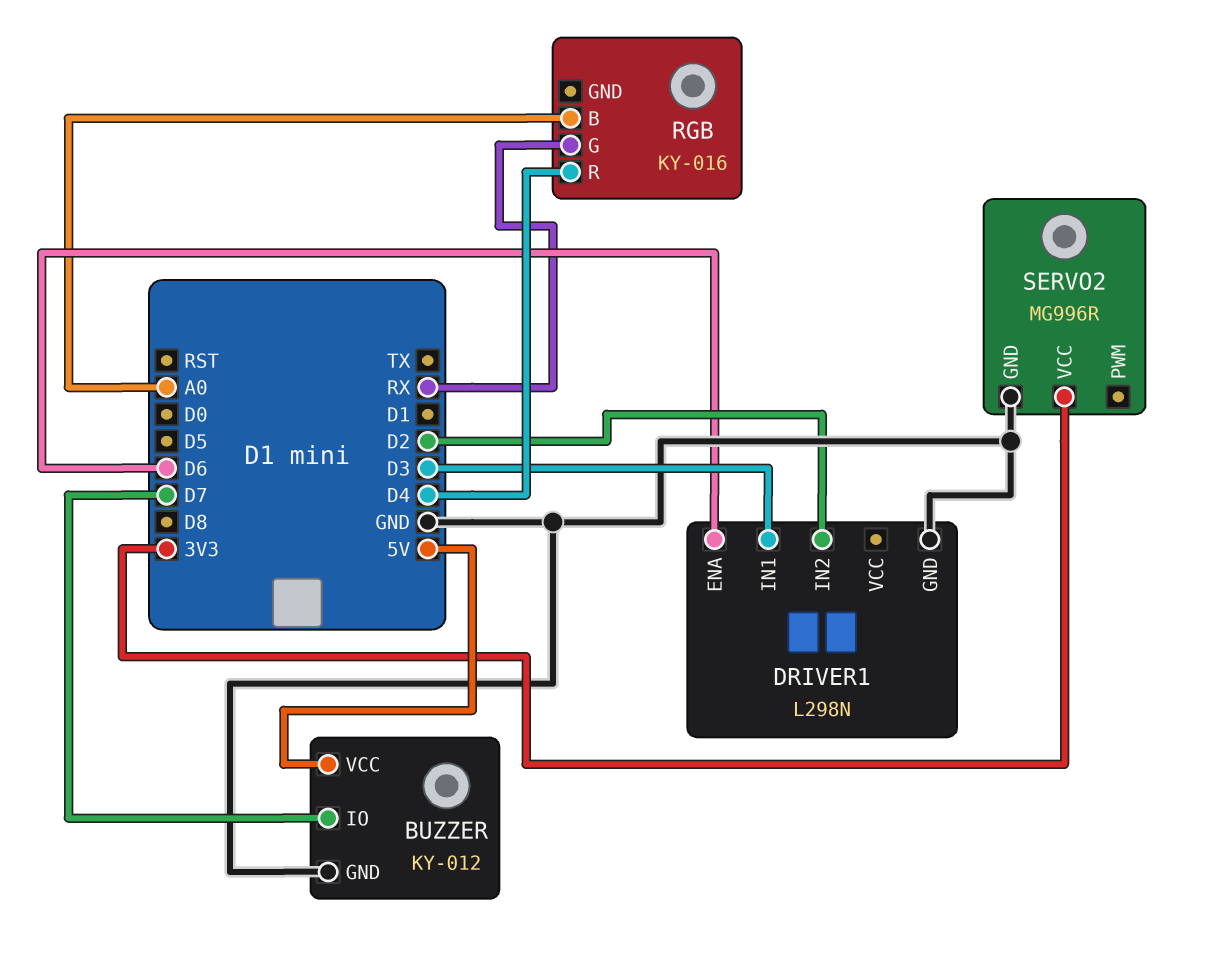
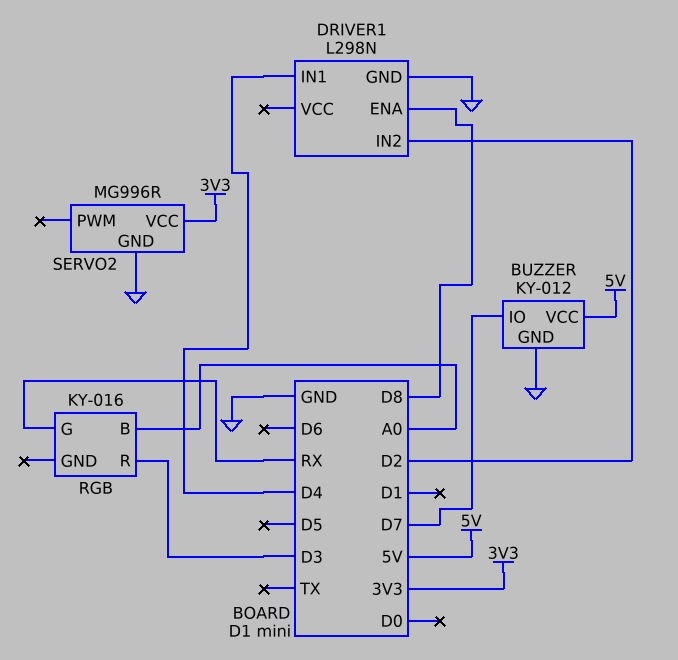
DRIVER1 pin ENA: D6 -> D8
DRIVER1 pin IN1: D3 -> D4
RGB pin R: D4 -> D3

